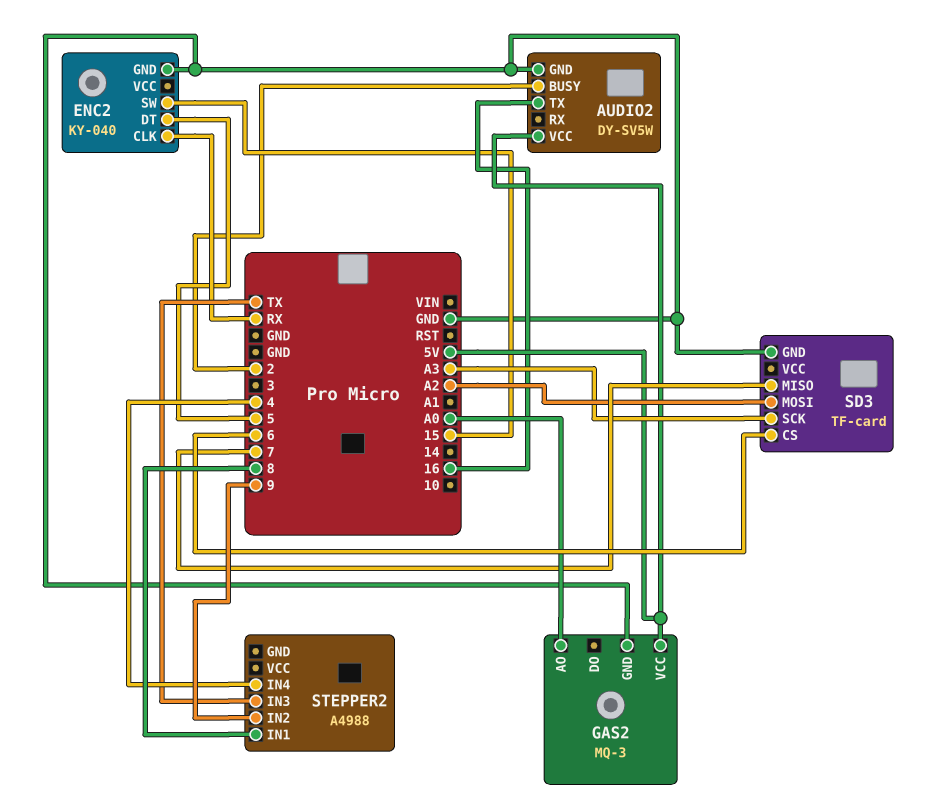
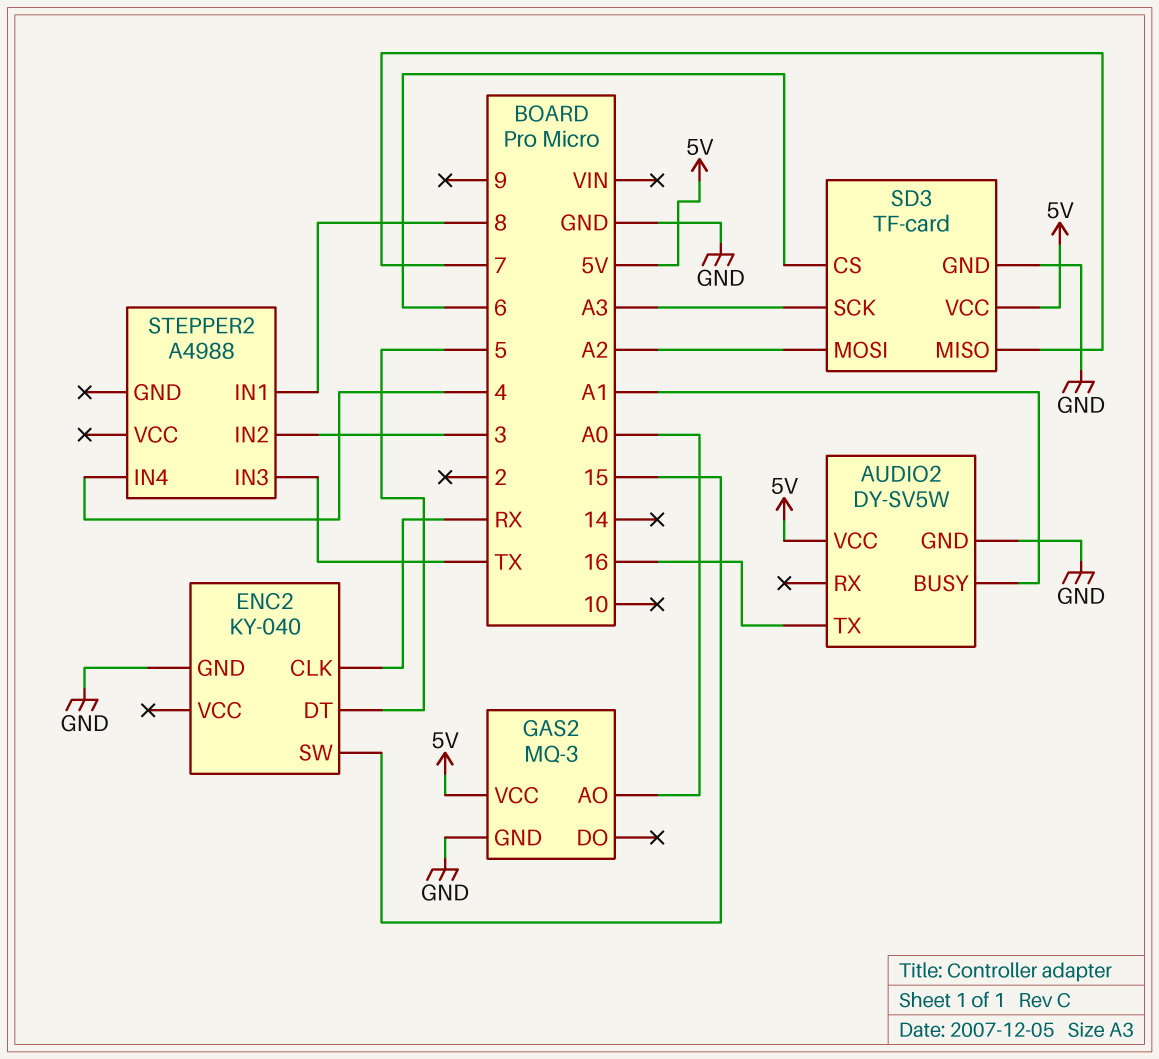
AUDIO2 pin BUSY: 2 -> A1
SD3 pin VCC: none -> 5V
STEPPER2 pin IN2: 9 -> 3

